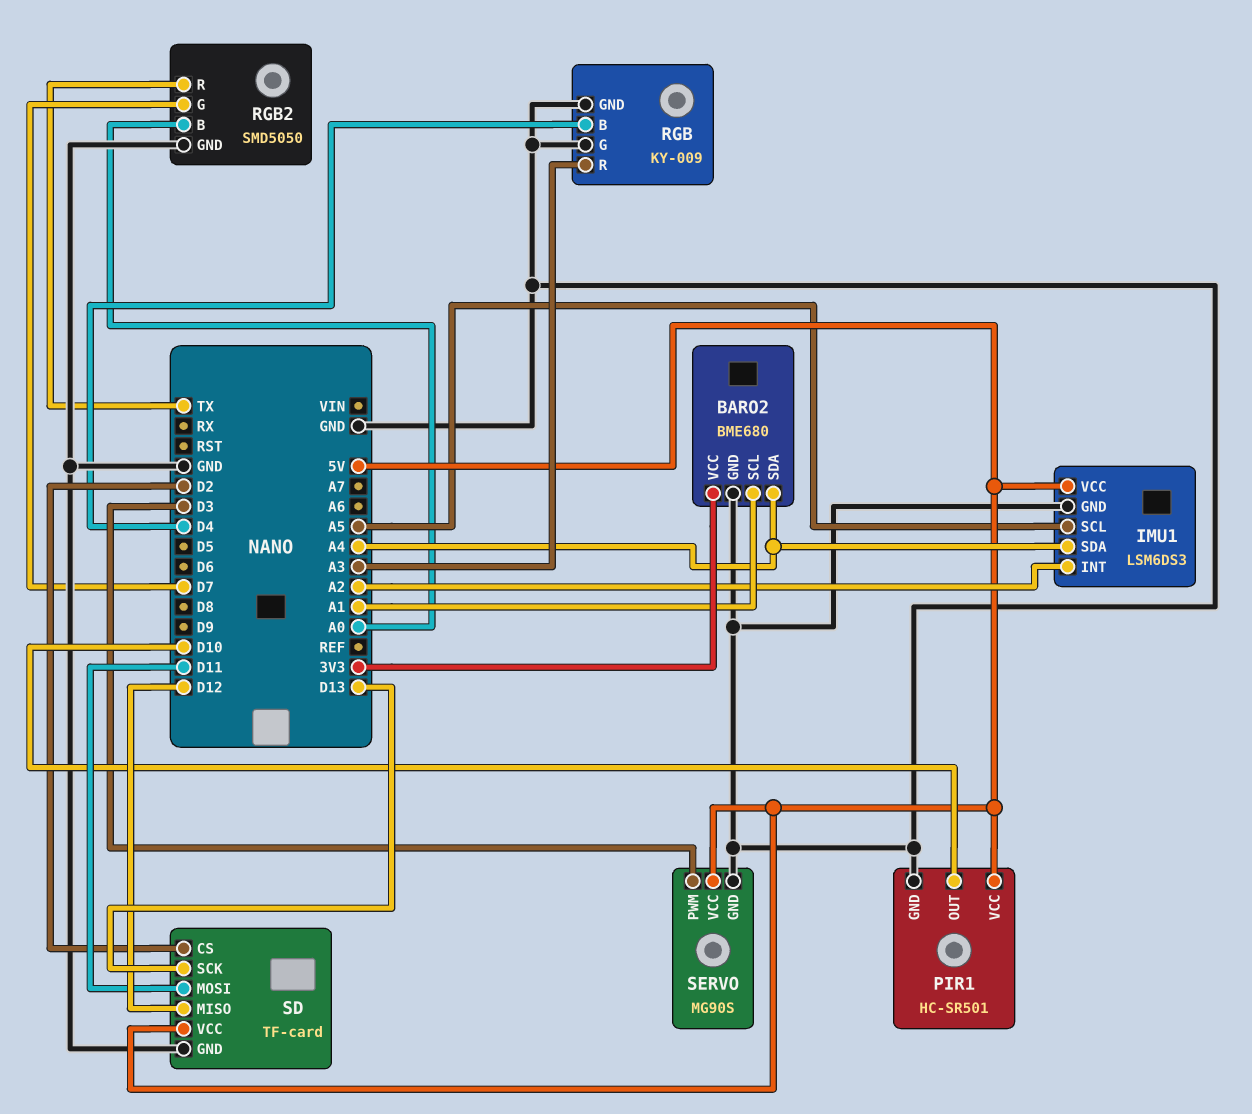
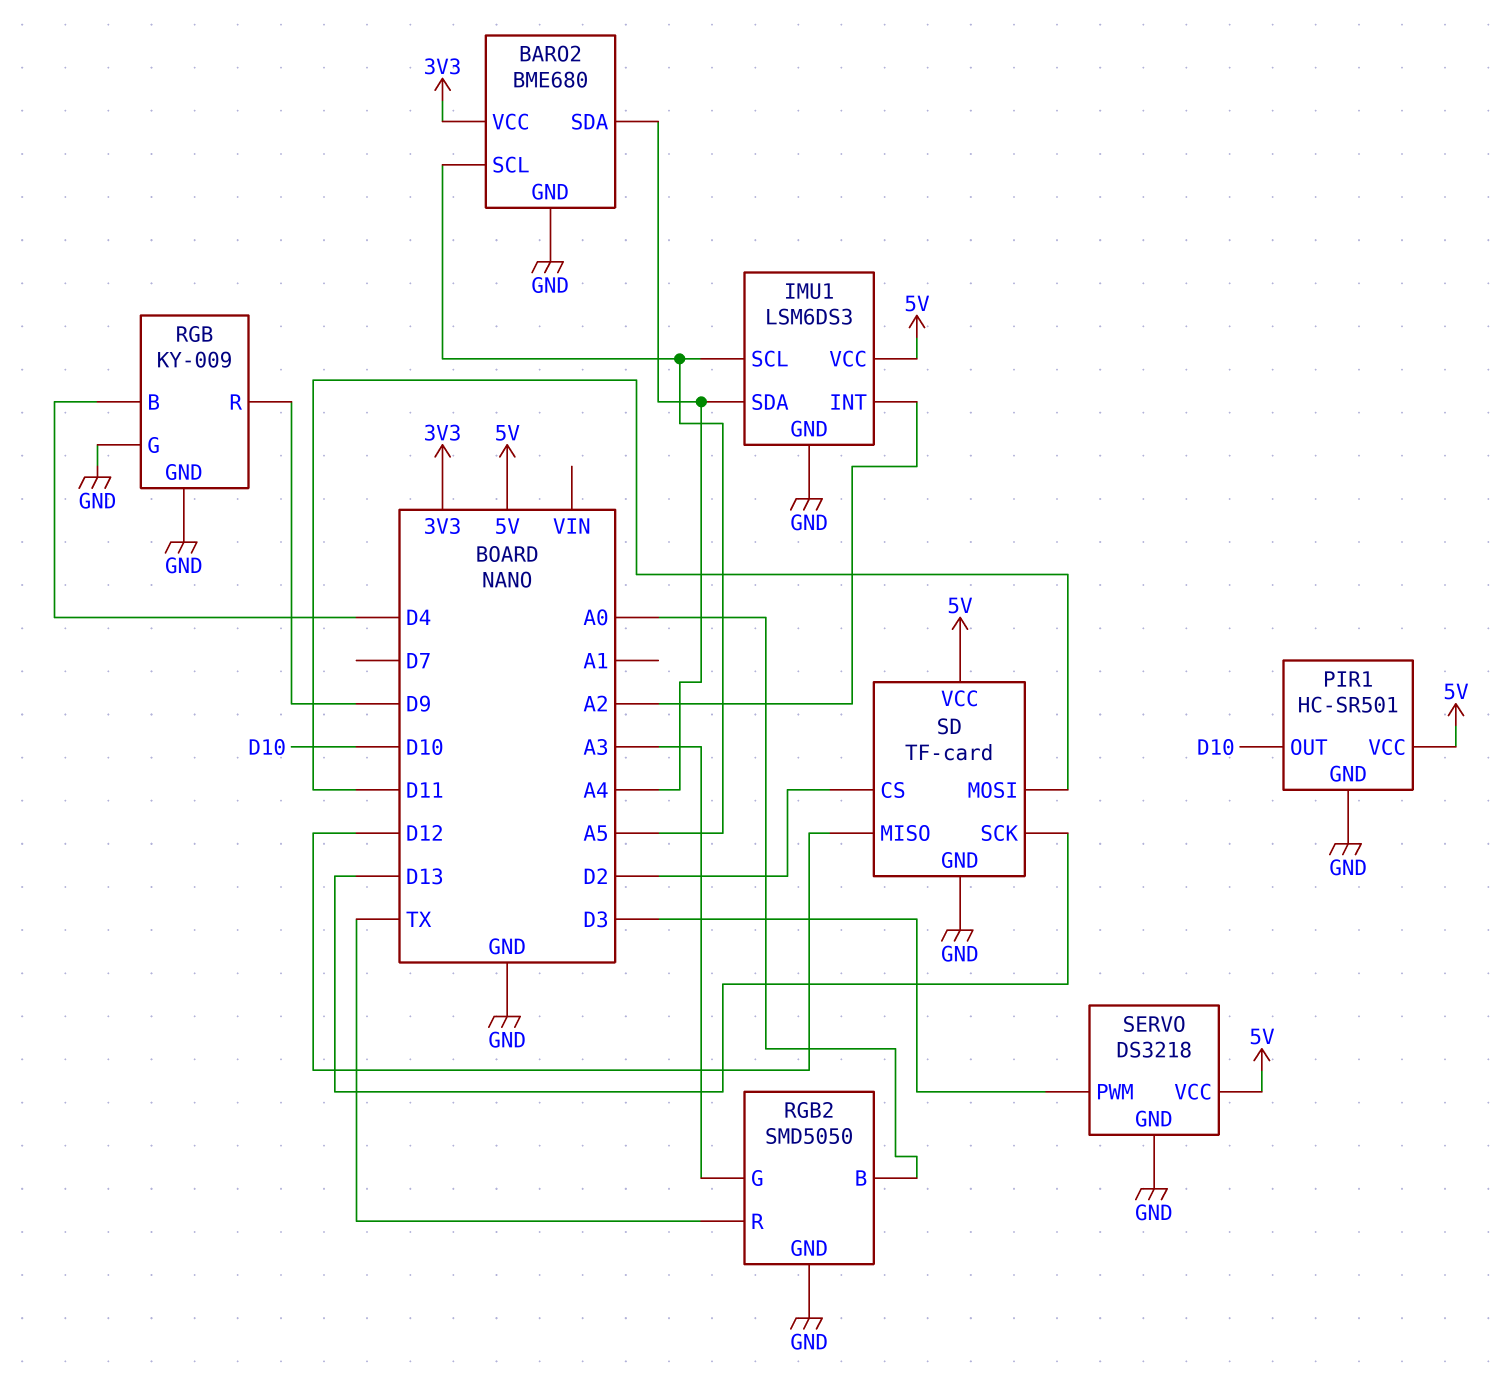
BARO2 pin SCL: A1 -> A5
RGB pin R: A3 -> D9
RGB2 pin G: D7 -> A3
SERVO: MG90S -> DS3218

